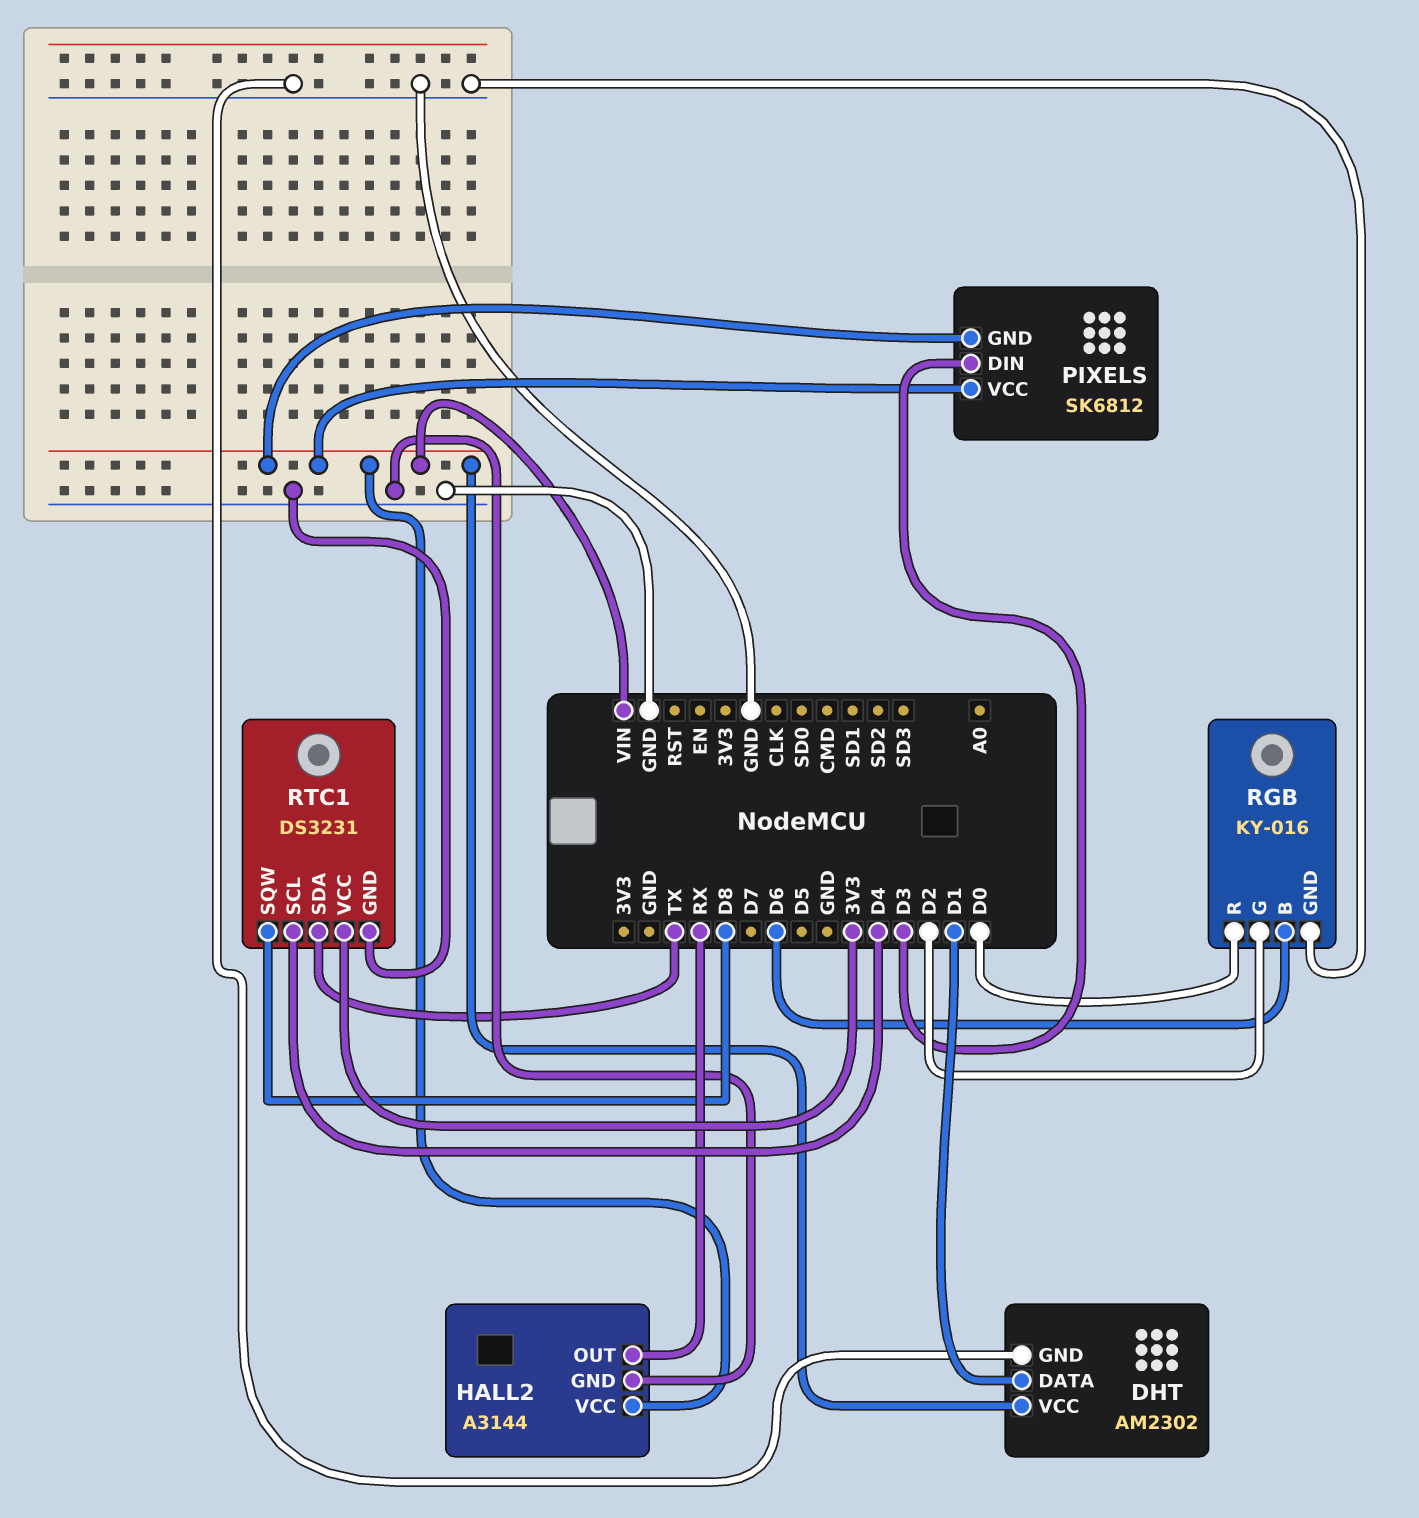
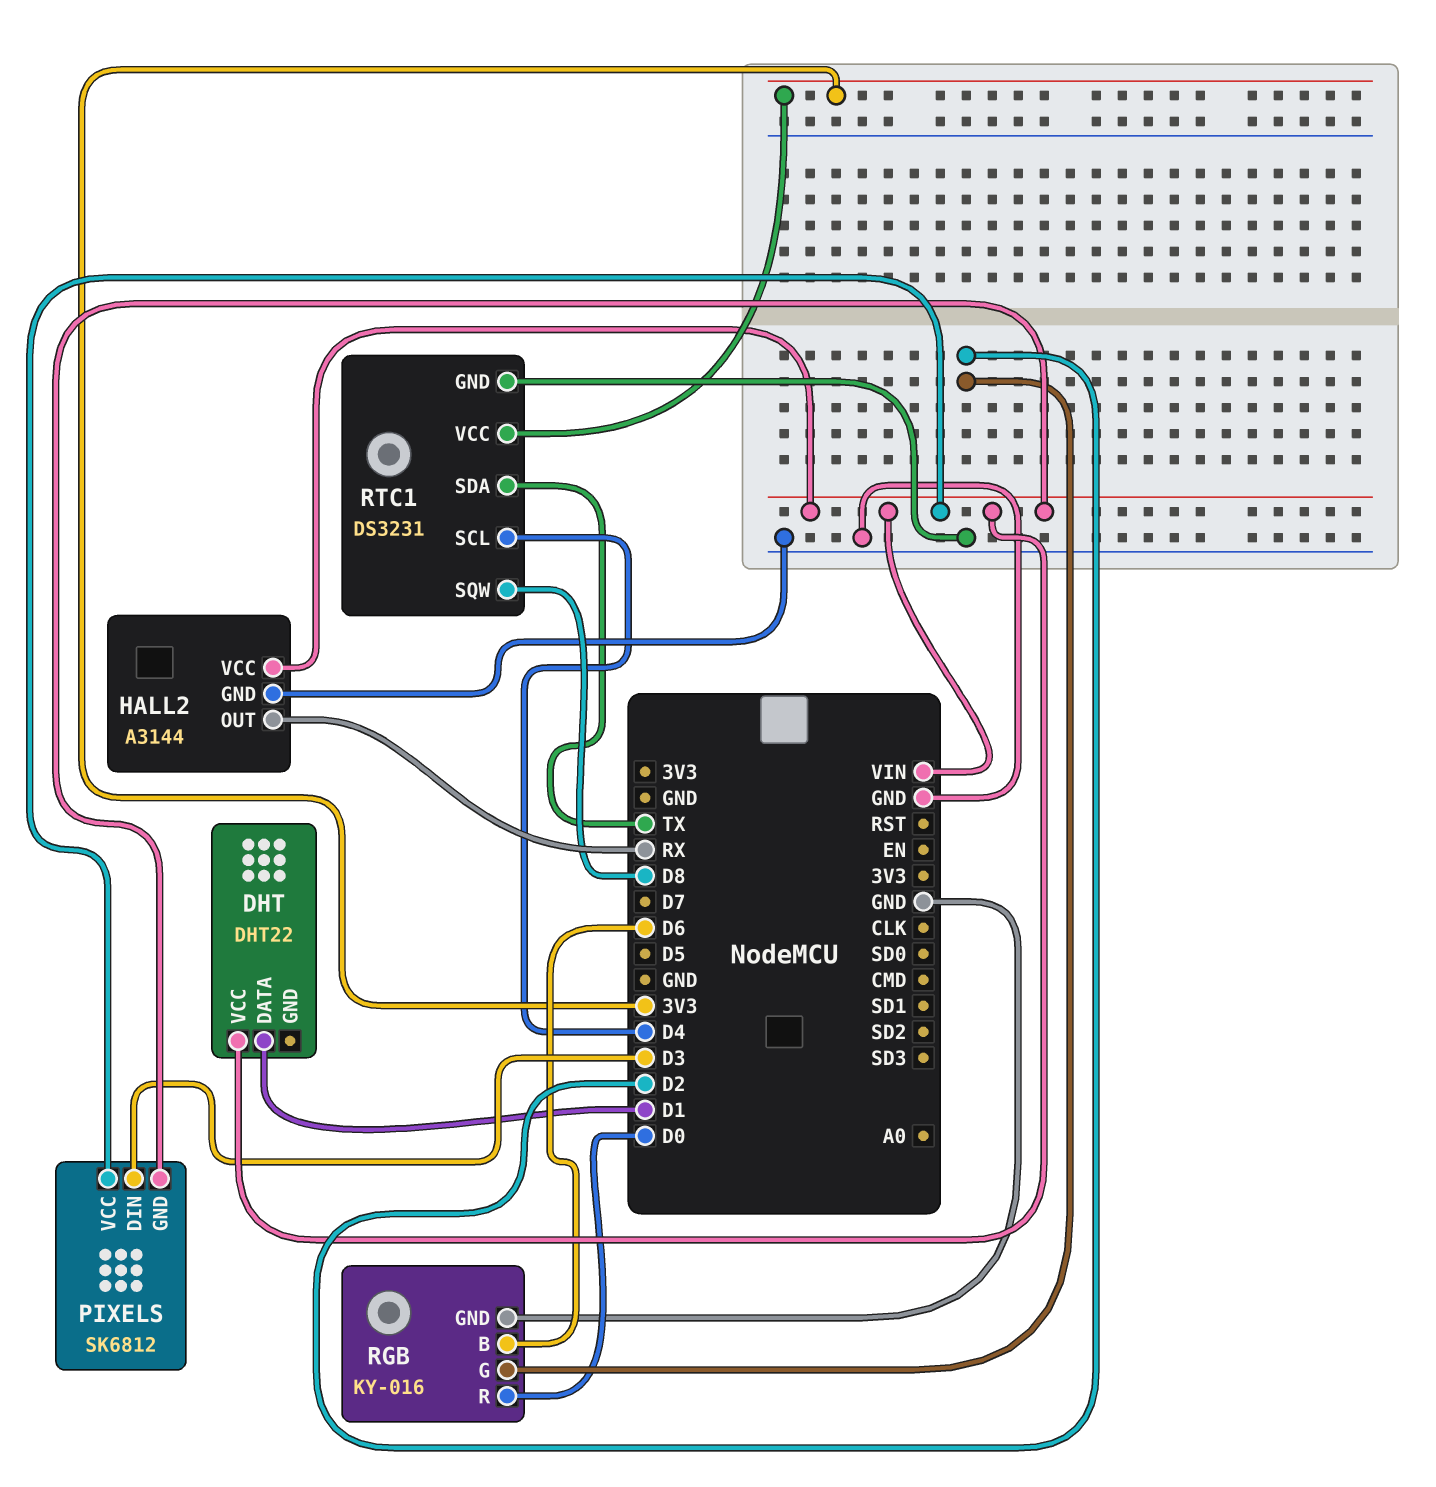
DHT: AM2302 -> DHT22
DHT pin GND: GND -> none

